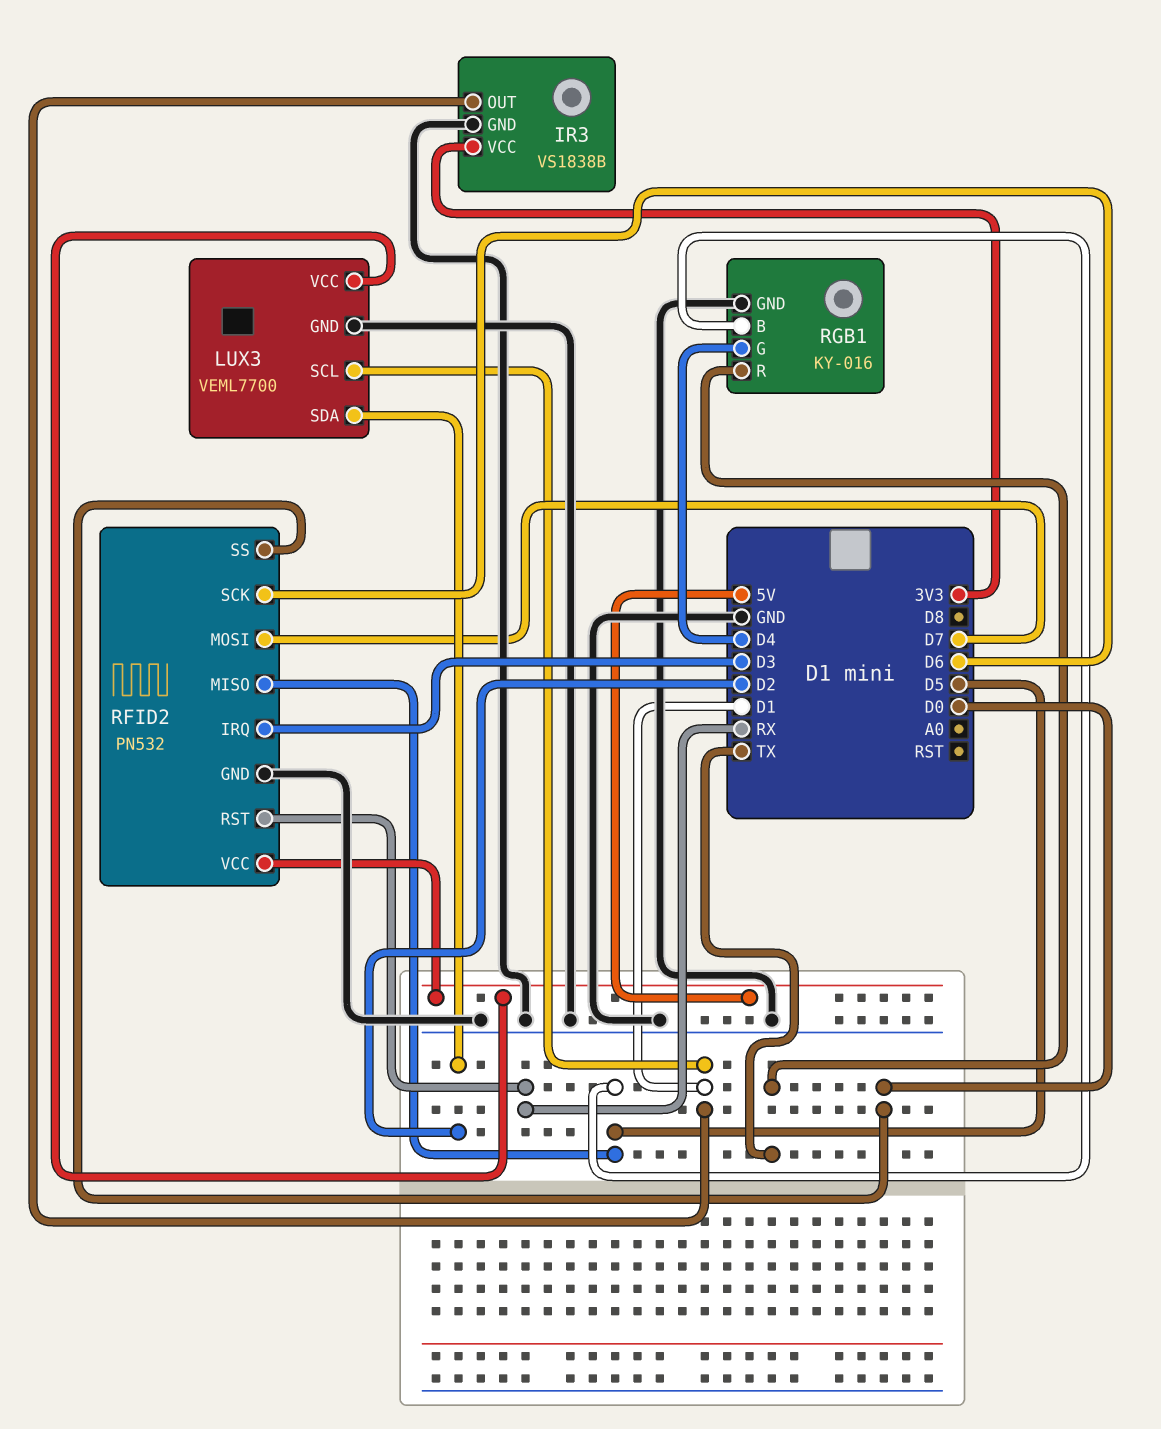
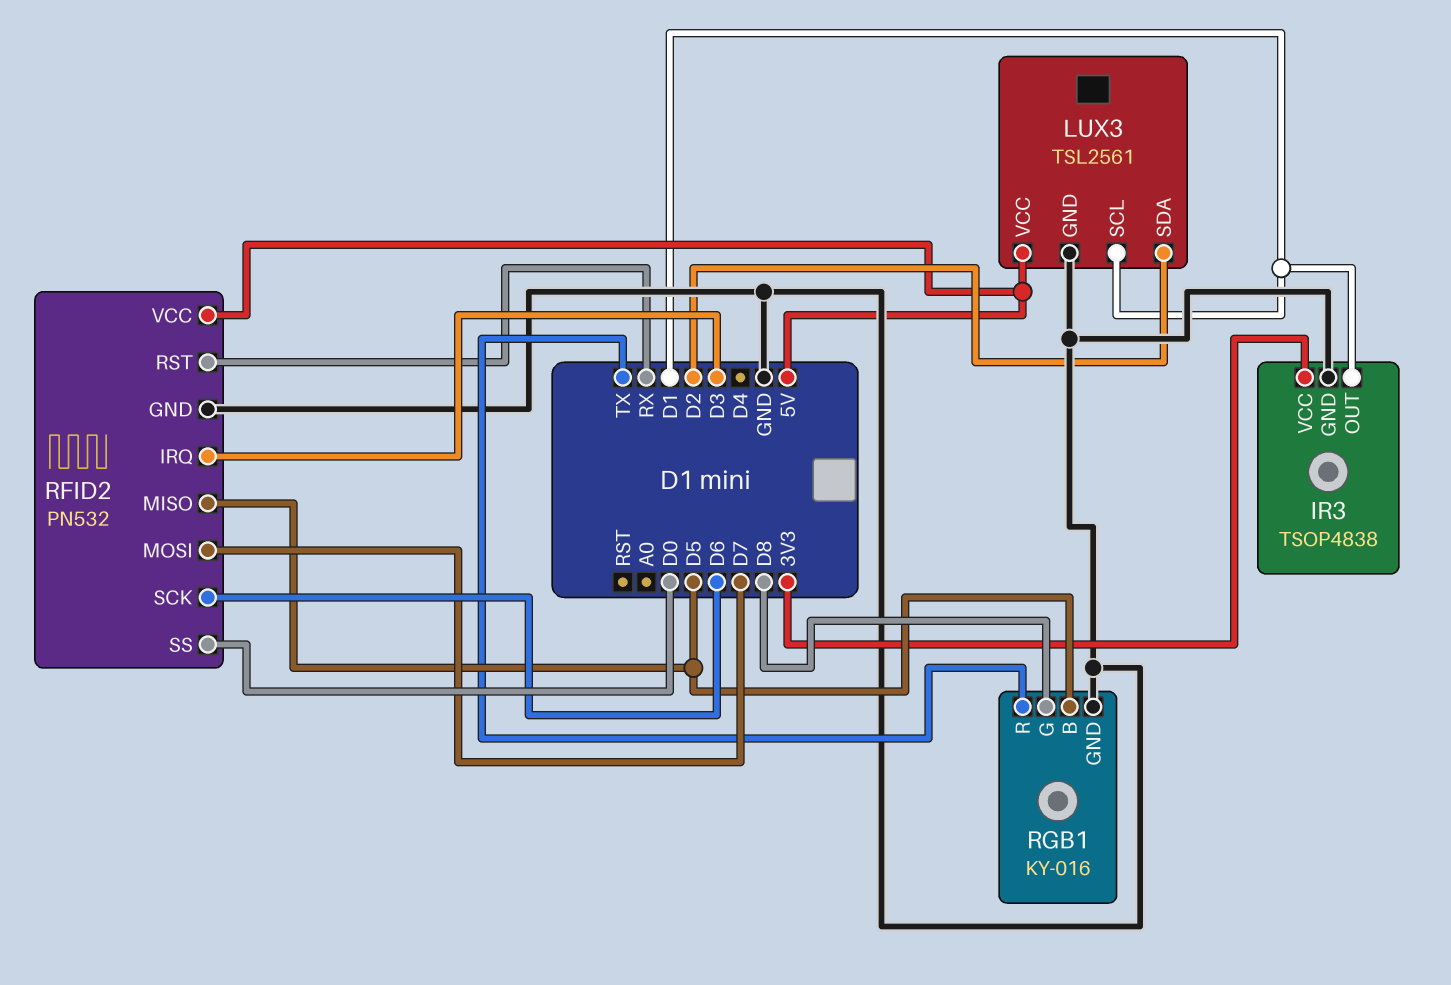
IR3: VS1838B -> TSOP4838
LUX3: VEML7700 -> TSL2561
RGB1 pin G: D4 -> D8

